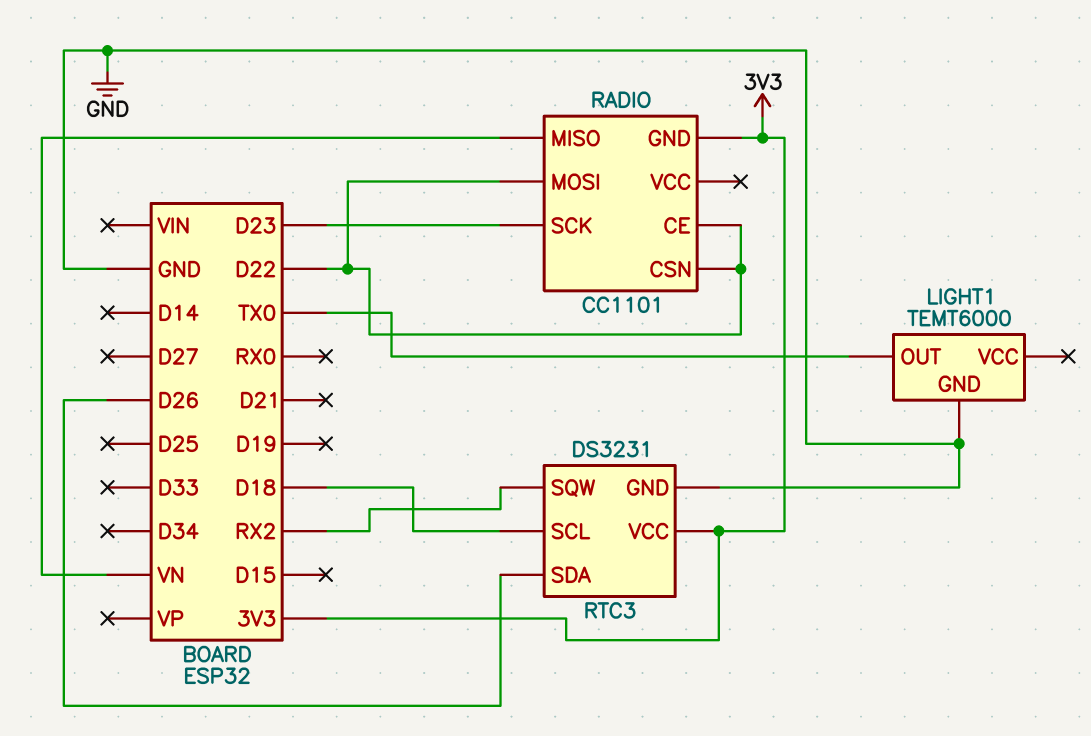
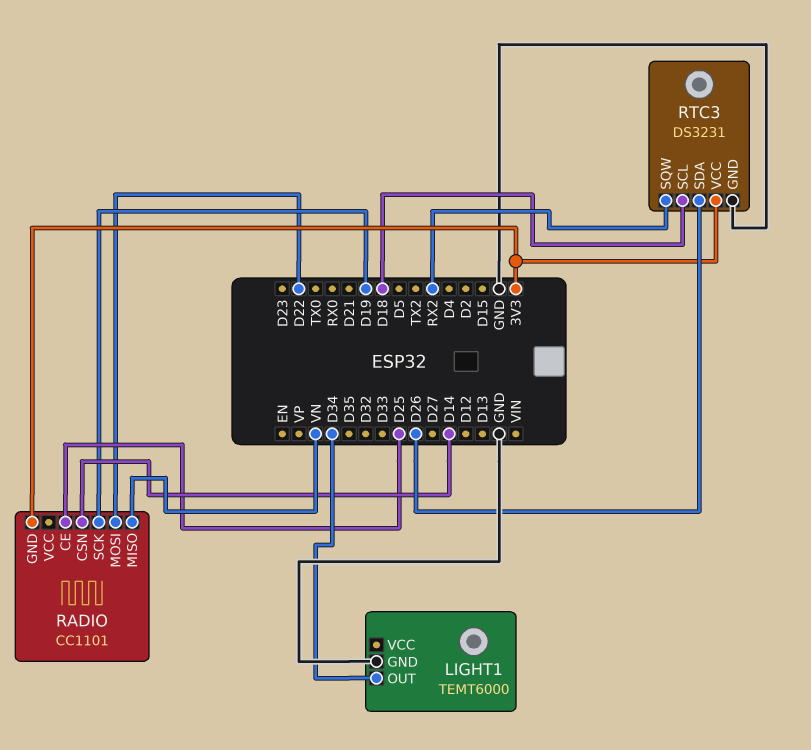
LIGHT1 pin OUT: TX0 -> D34
RADIO pin CE: D22 -> D25
RADIO pin CSN: D22 -> D14
RADIO pin SCK: D23 -> D19

